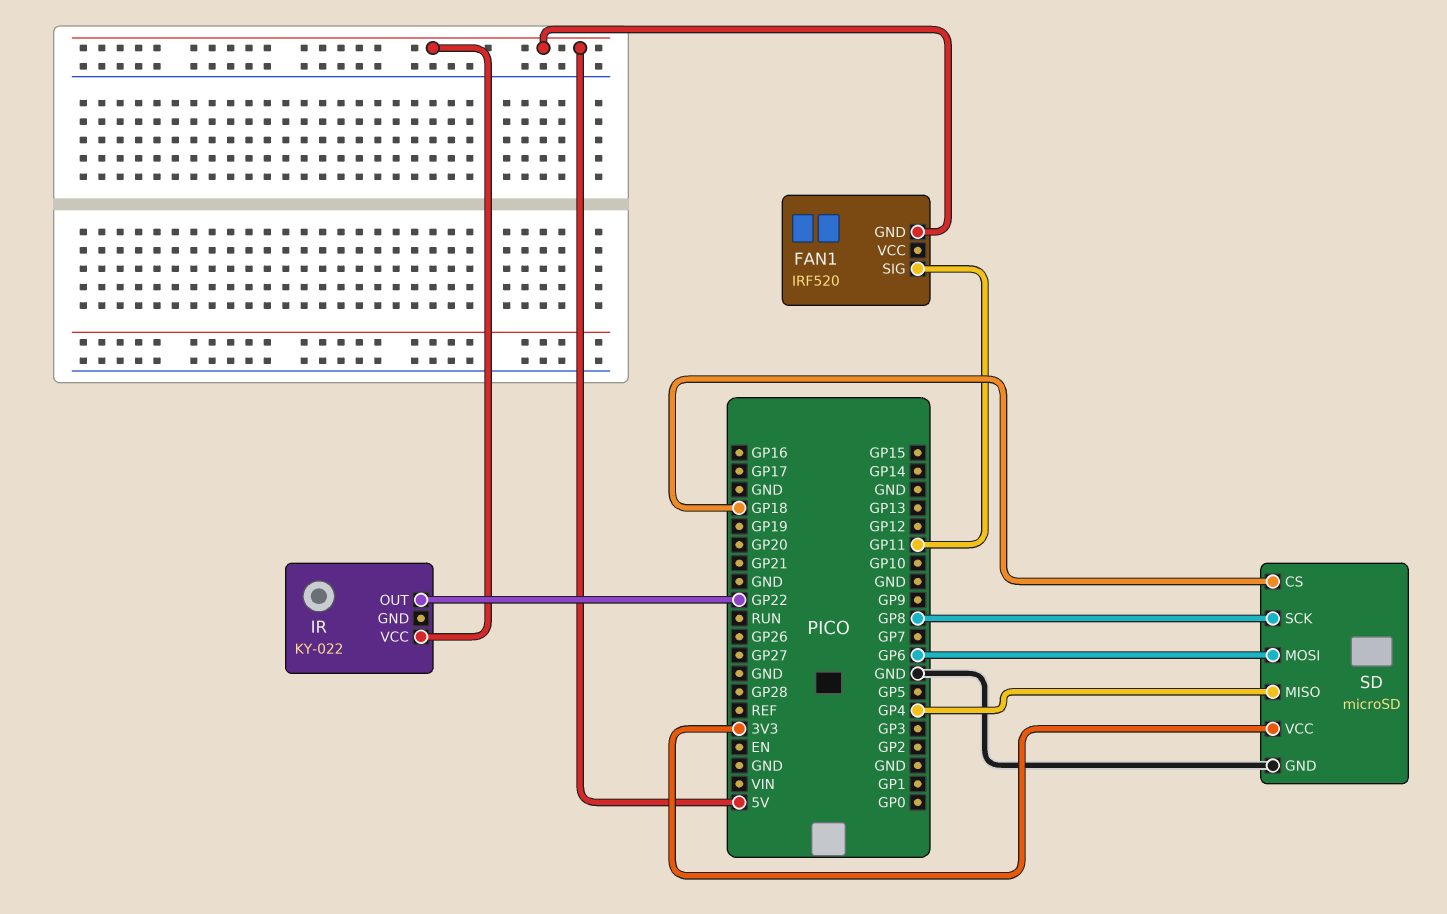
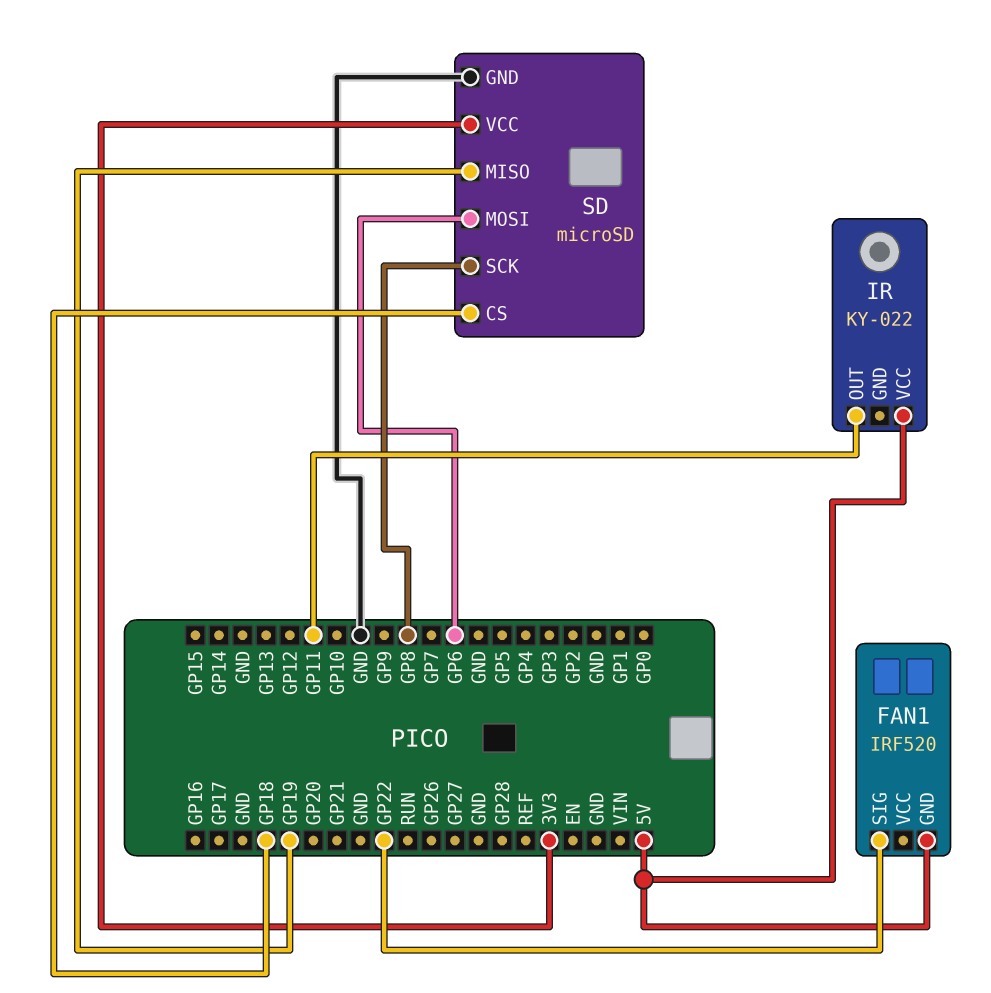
FAN1 pin SIG: GP11 -> GP22
IR pin OUT: GP22 -> GP11
SD pin MISO: GP4 -> GP19

